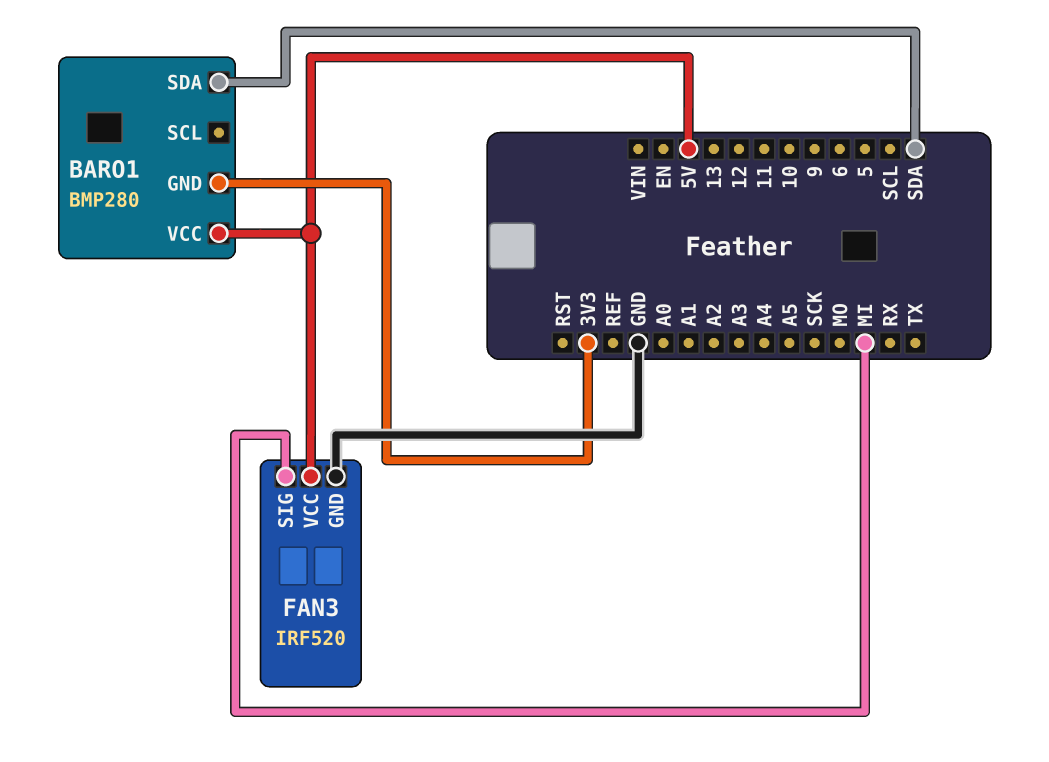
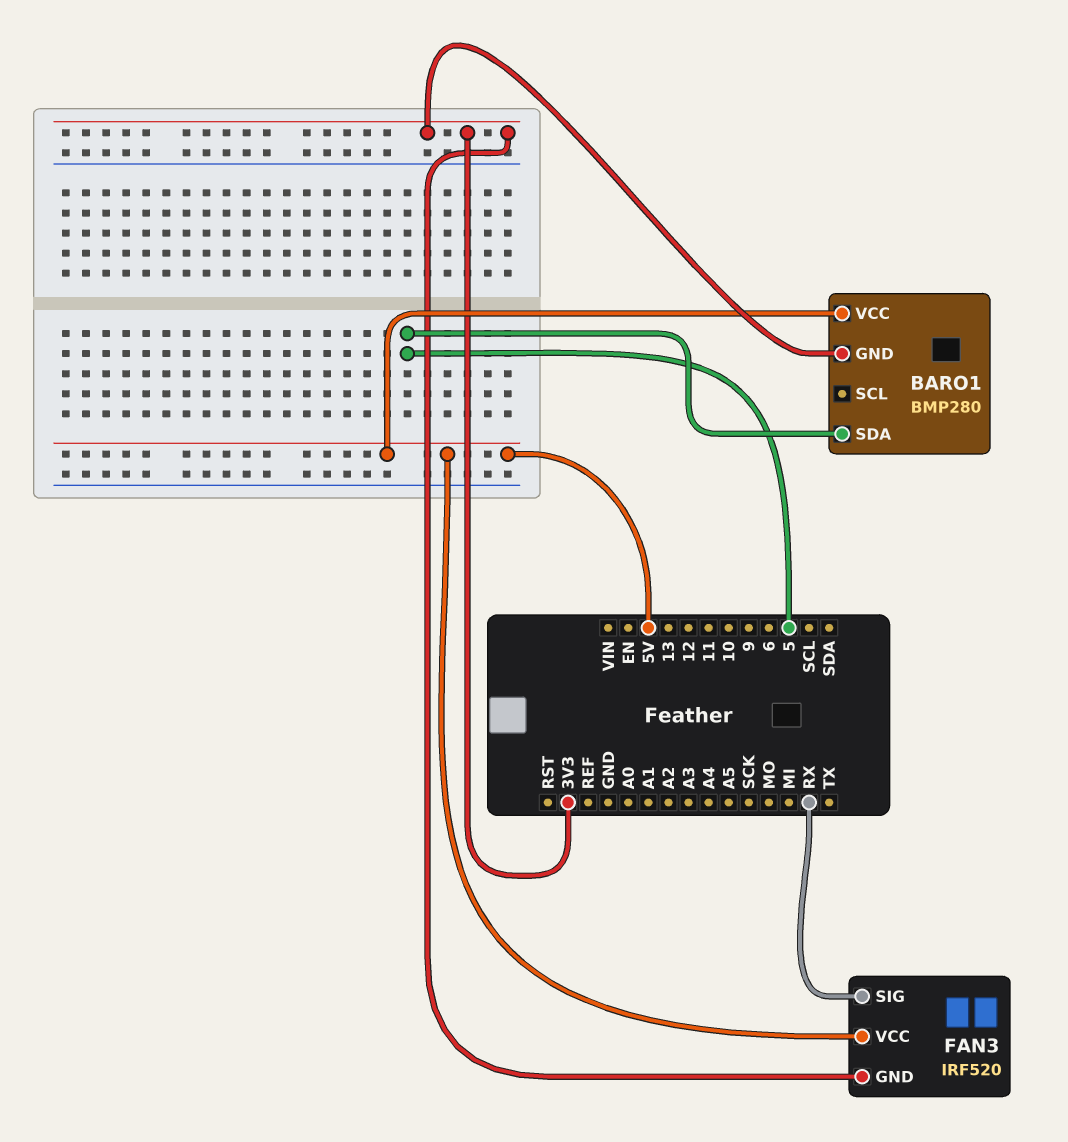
BARO1 pin SDA: SDA -> 5
FAN3 pin GND: GND -> 3V3
FAN3 pin SIG: MI -> RX

